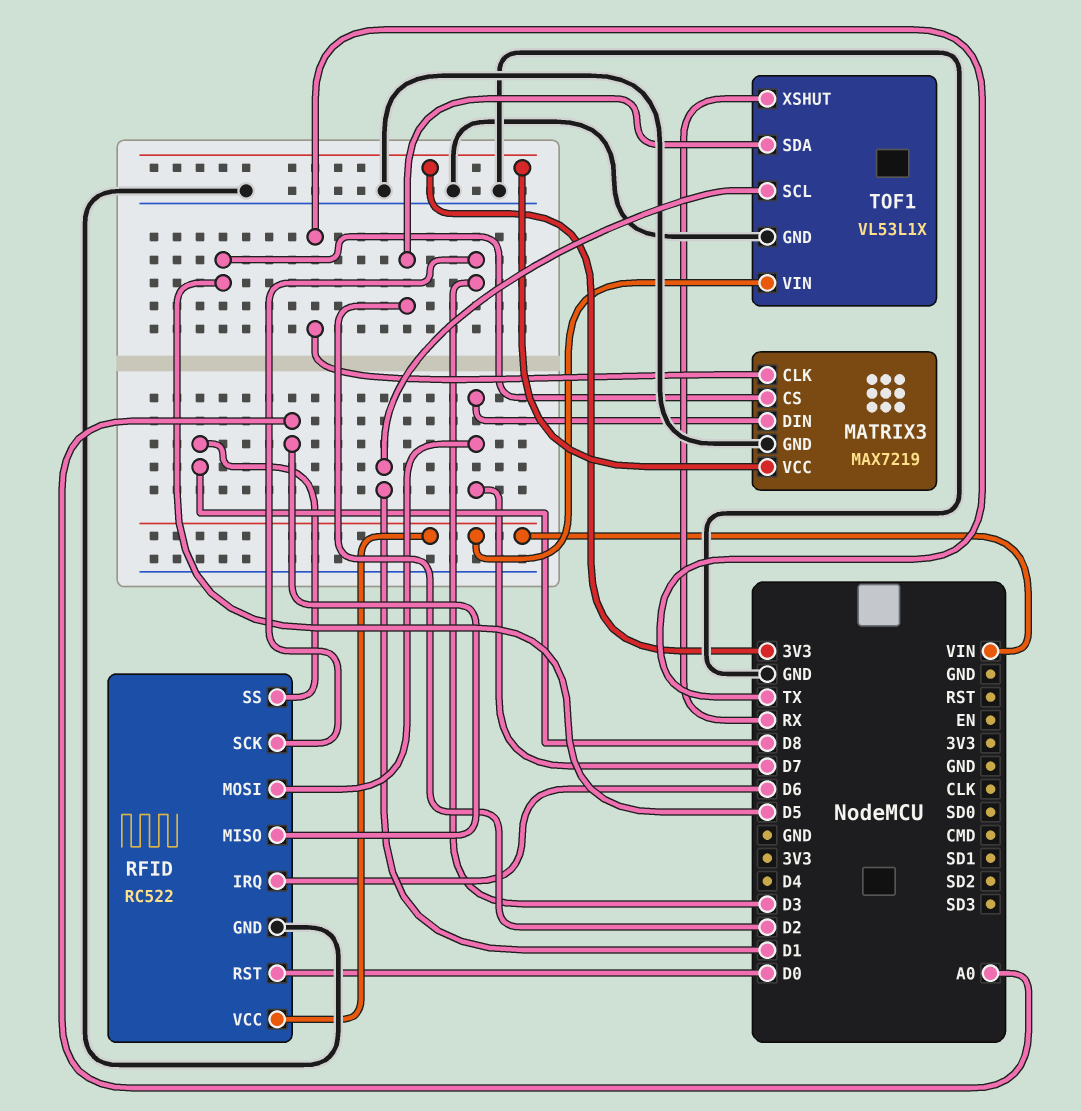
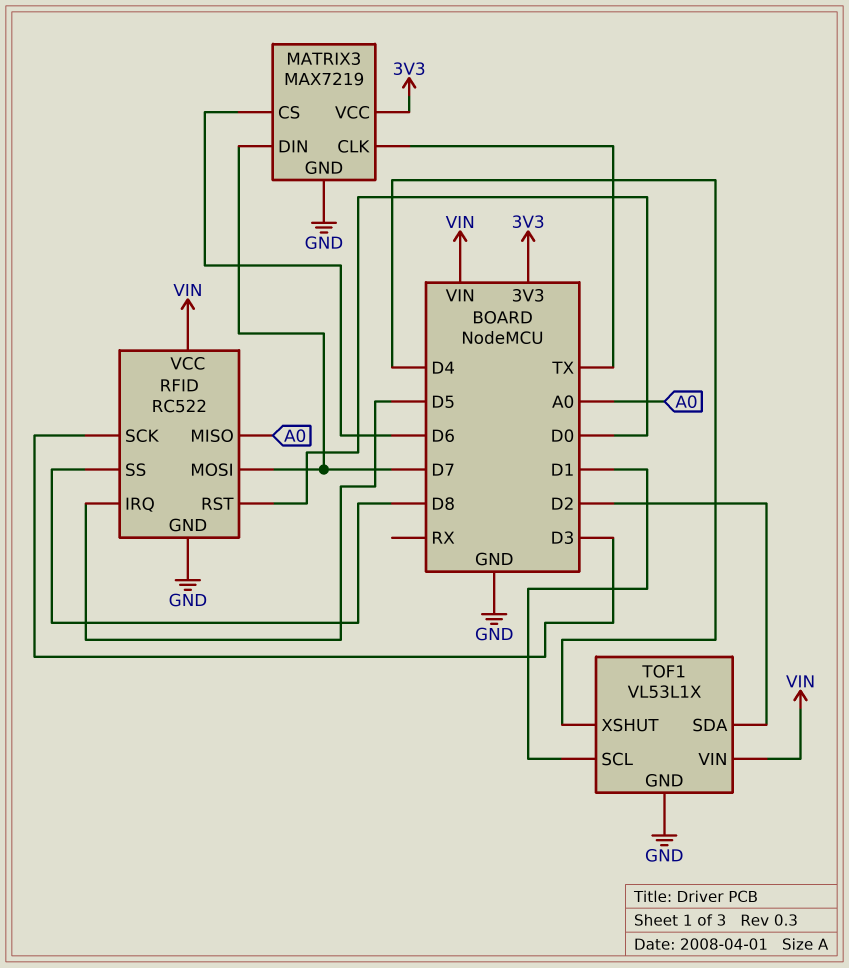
MATRIX3 pin CS: D5 -> D6
RFID pin IRQ: D6 -> D5
TOF1 pin XSHUT: RX -> D4

